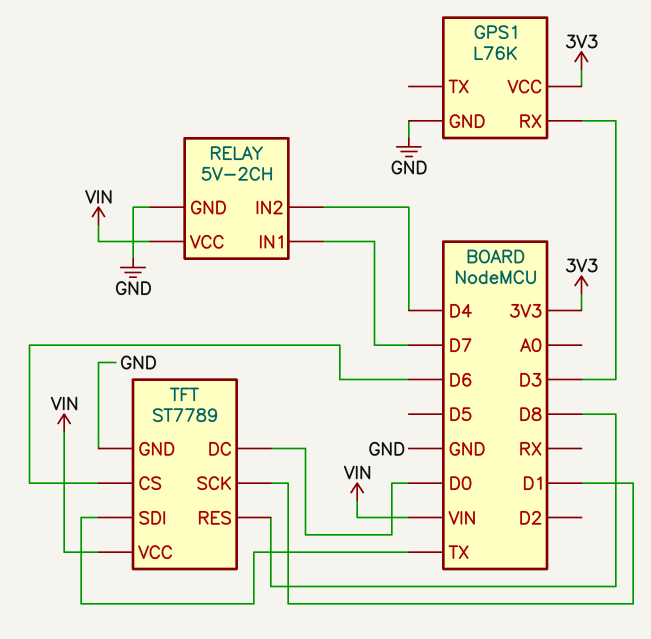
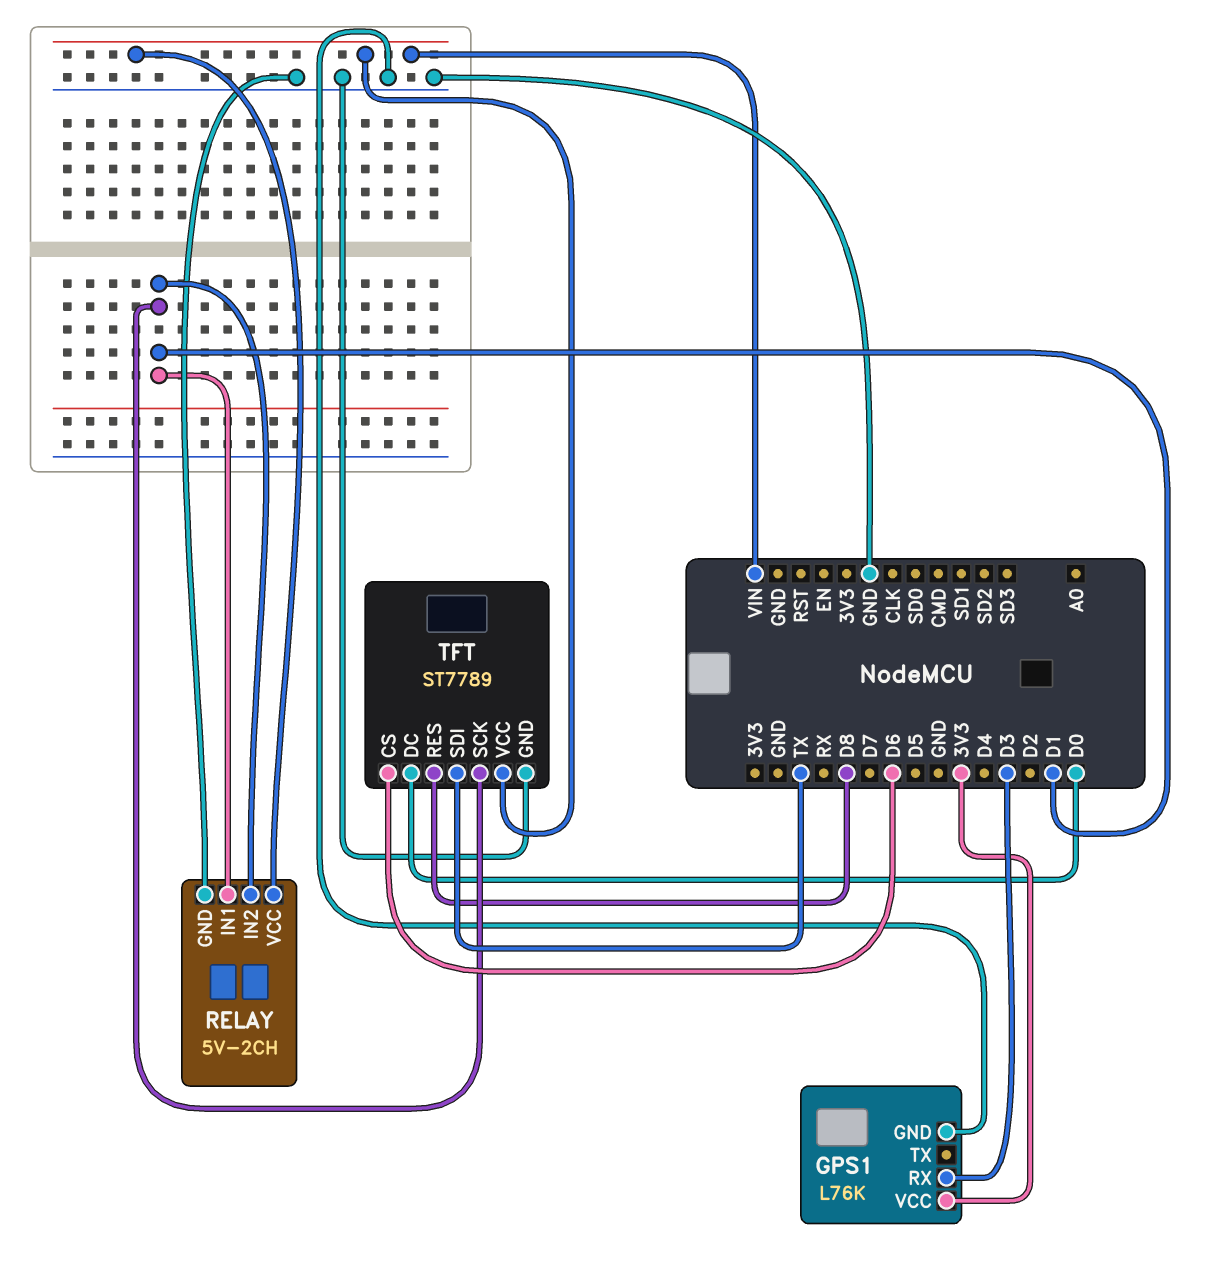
RELAY pin IN1: D7 -> D1
RELAY pin IN2: D4 -> D1

